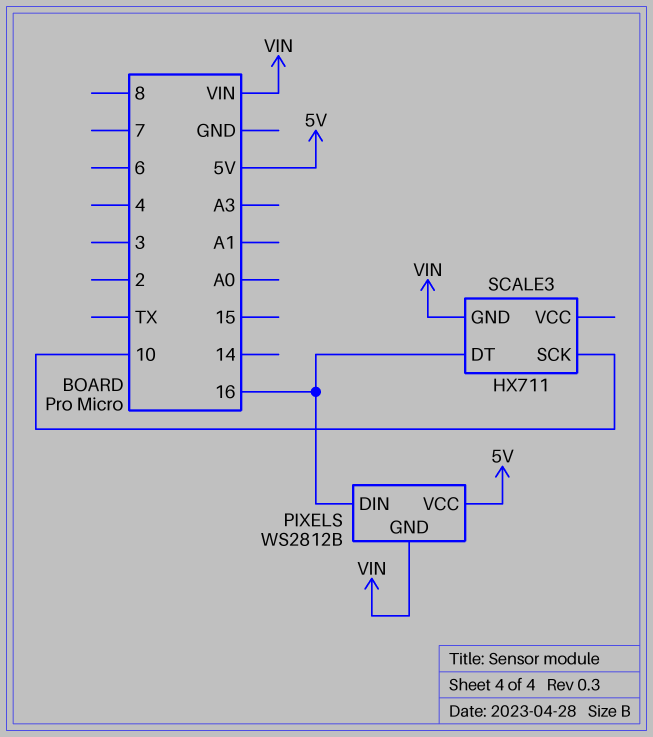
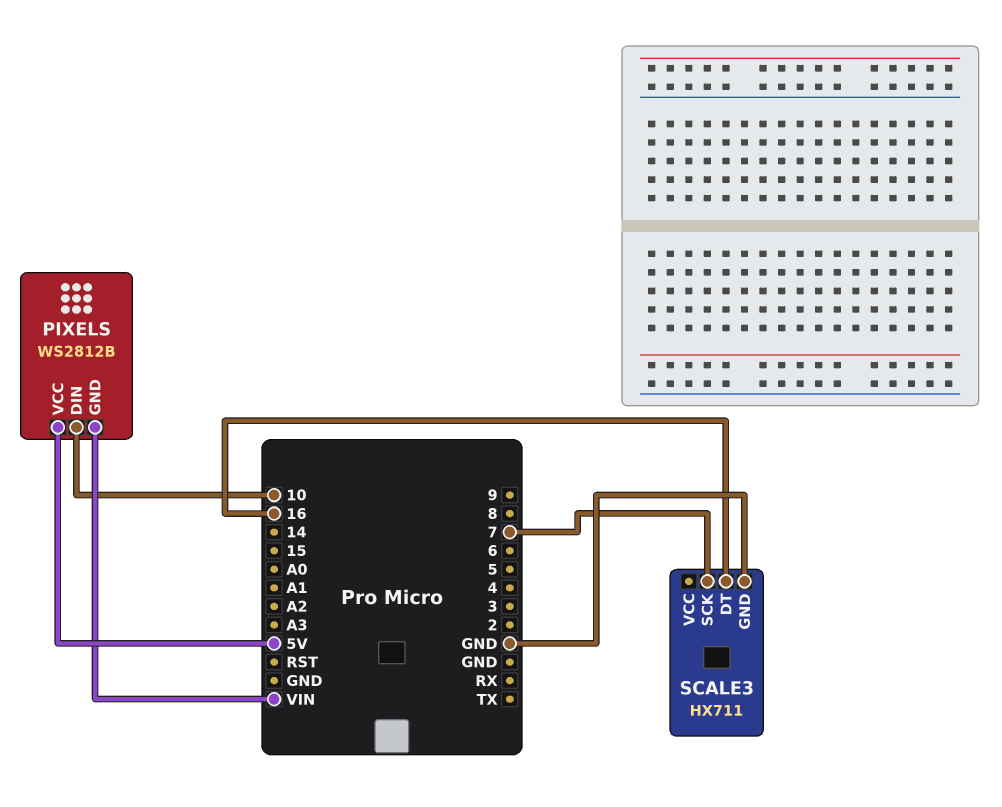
PIXELS pin DIN: 16 -> 10
SCALE3 pin GND: VIN -> GND
SCALE3 pin SCK: 10 -> 7

